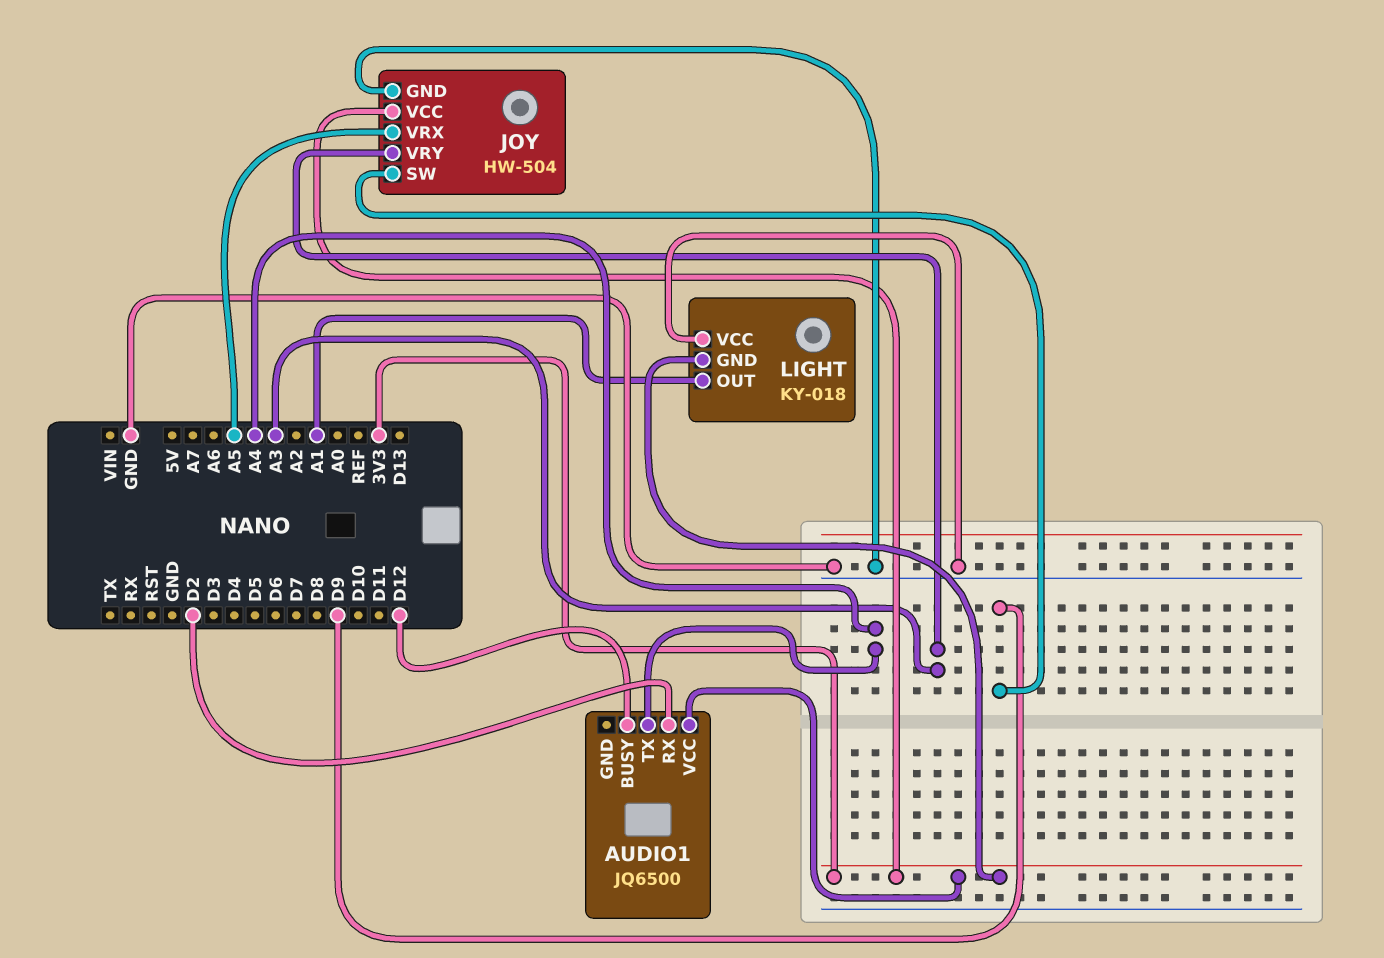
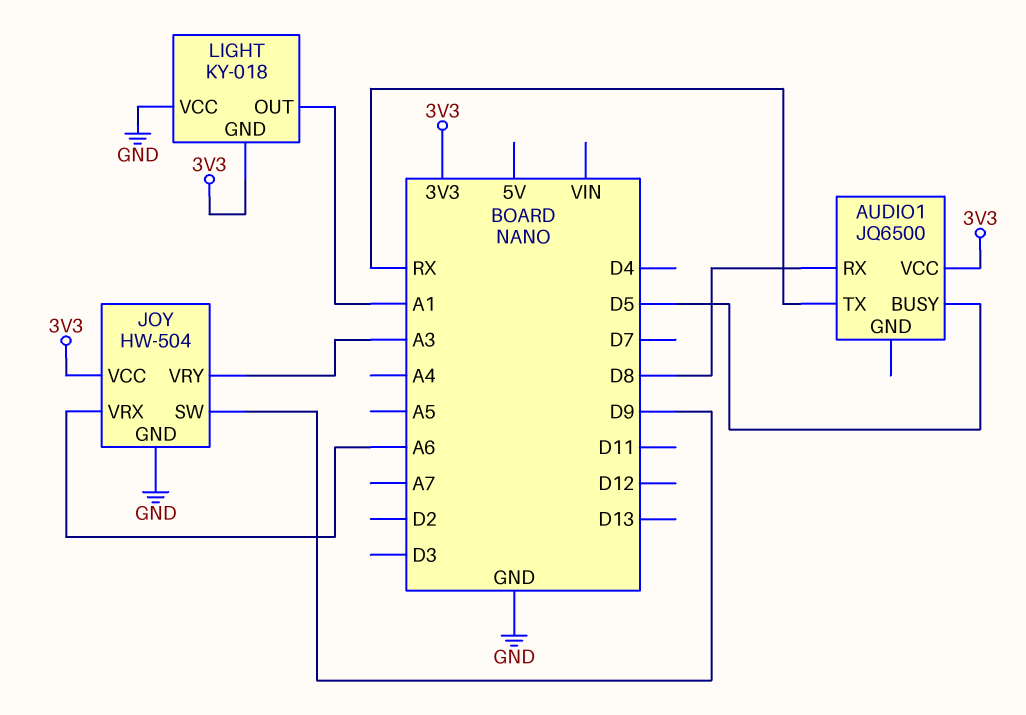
AUDIO1 pin BUSY: D12 -> D5
AUDIO1 pin RX: D2 -> D8
AUDIO1 pin TX: A4 -> RX
JOY pin VRX: A5 -> A6

